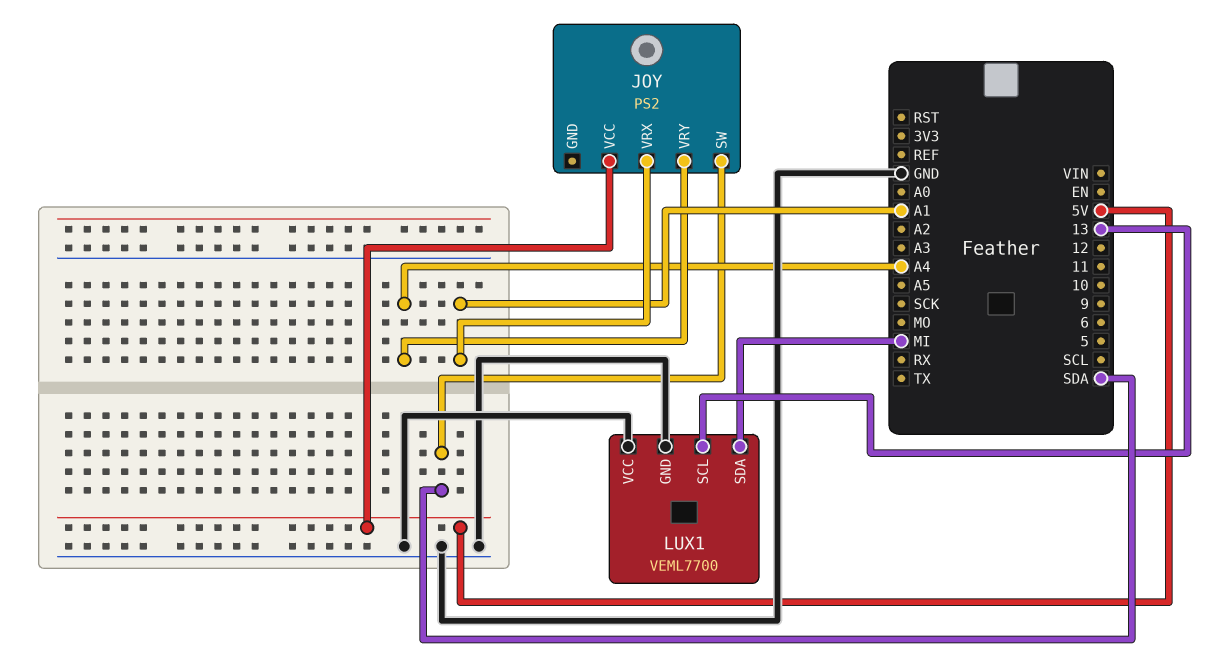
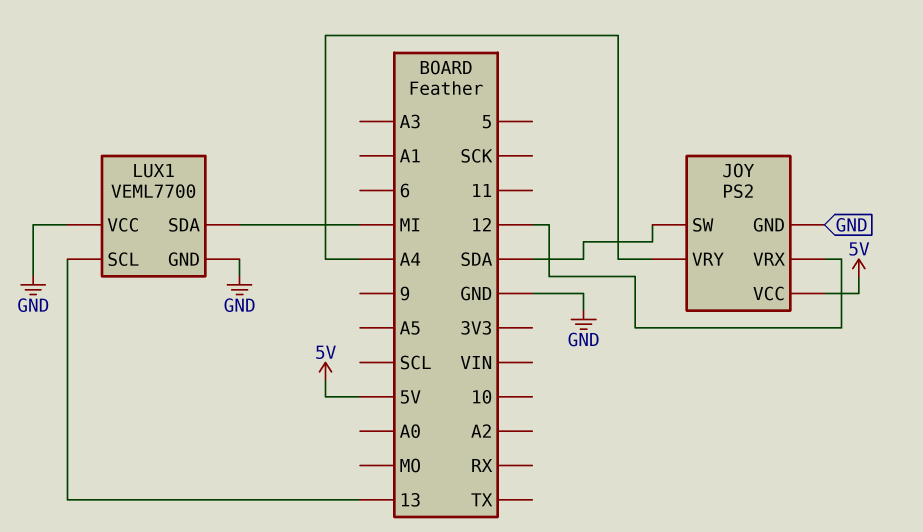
JOY pin GND: none -> GND
JOY pin VRX: A1 -> 12

